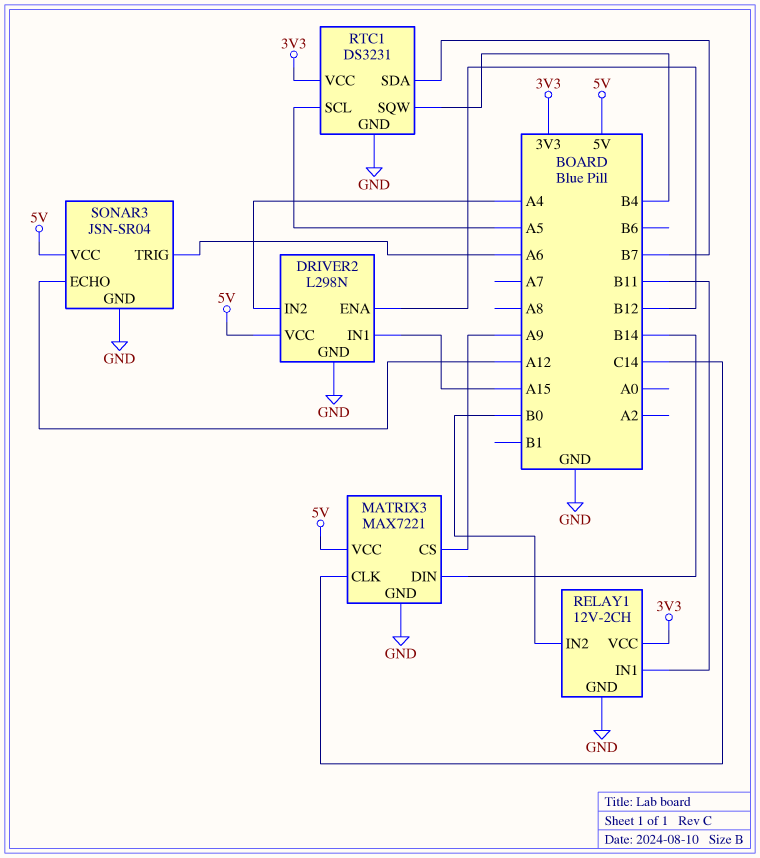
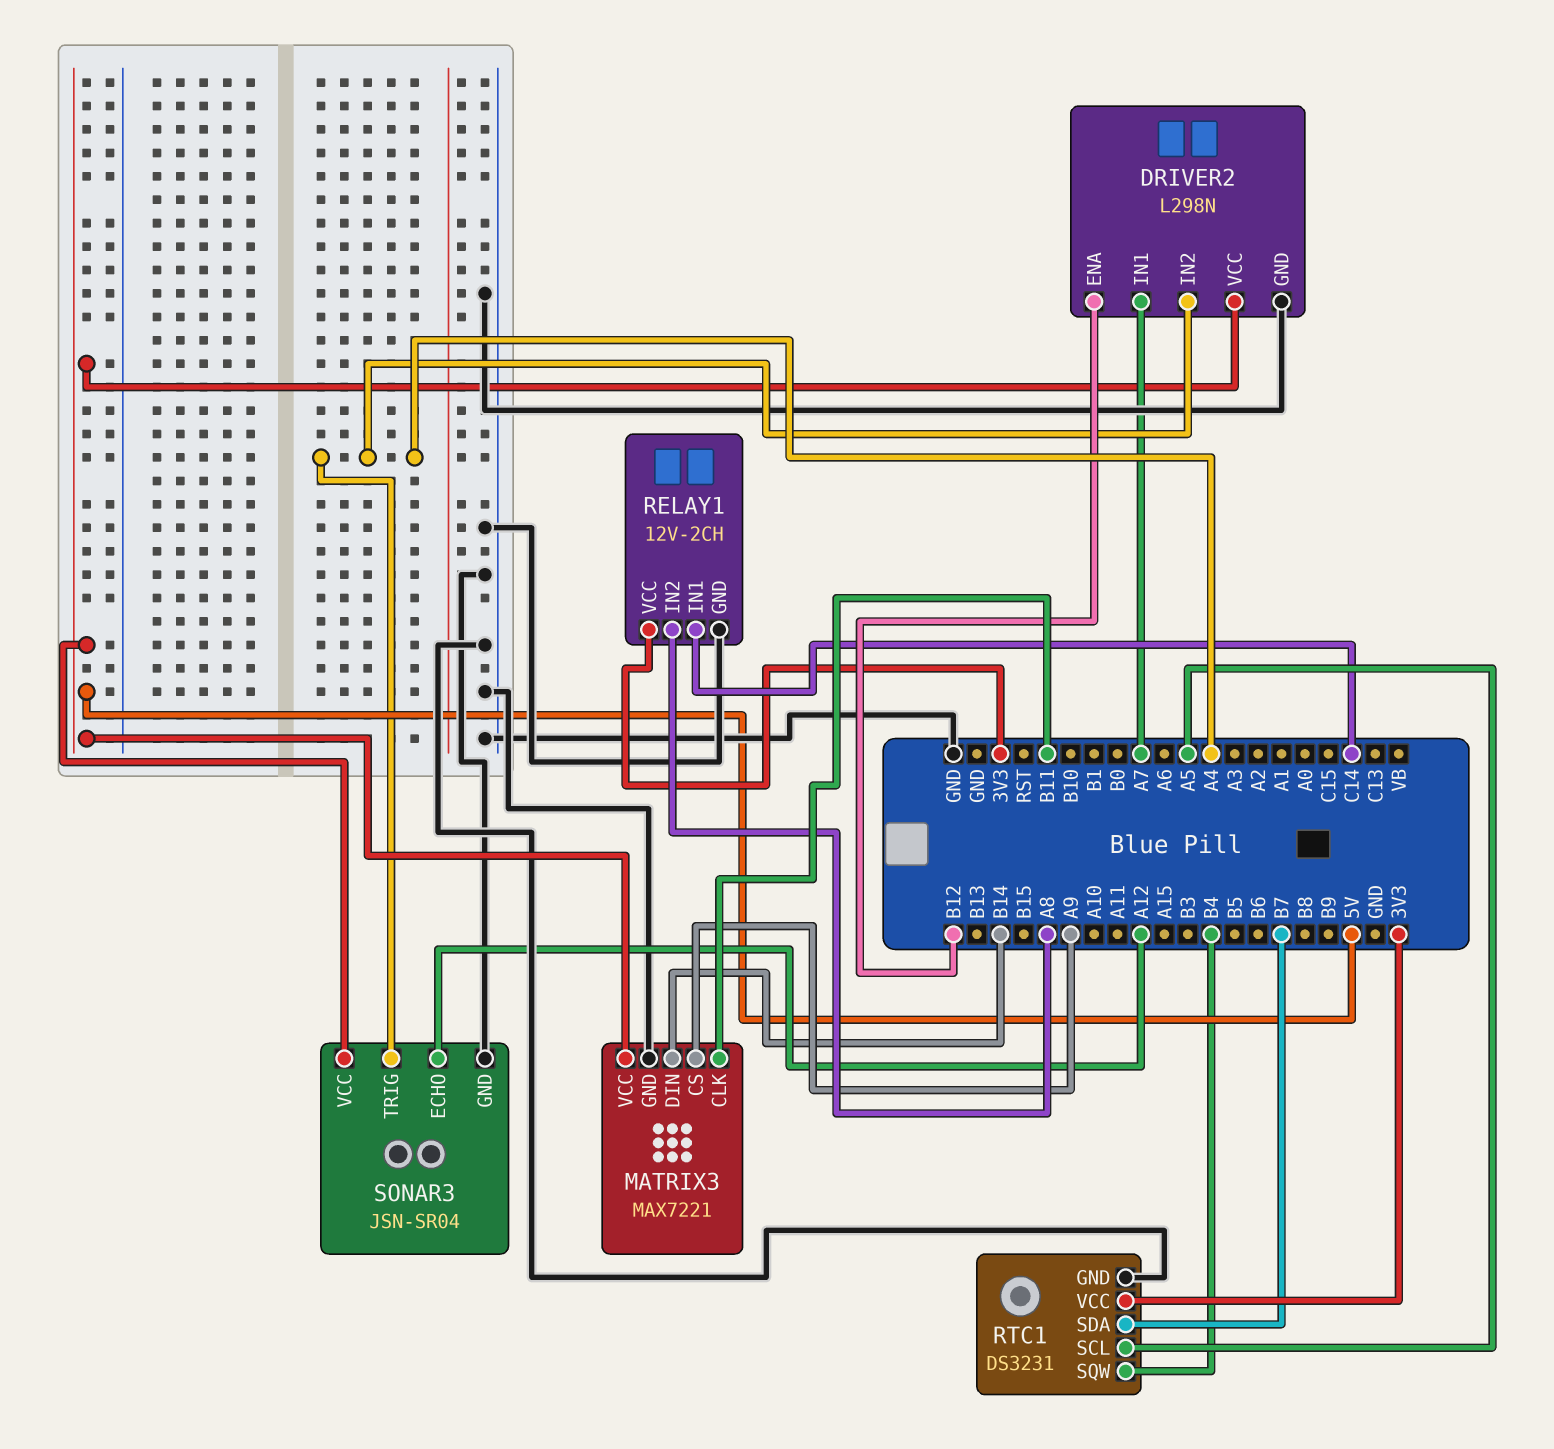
DRIVER2 pin IN1: A15 -> A7
MATRIX3 pin CLK: C14 -> B11
RELAY1 pin IN1: B11 -> C14
RELAY1 pin IN2: B0 -> A8
SONAR3 pin TRIG: A6 -> A4

